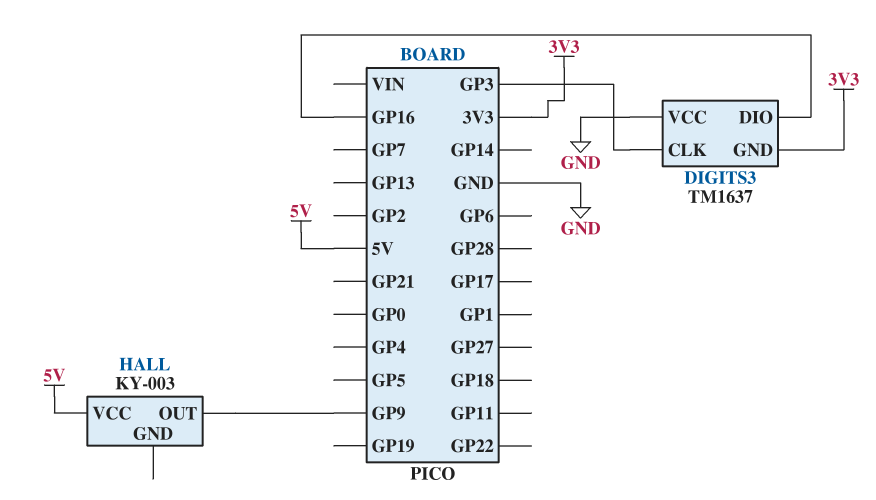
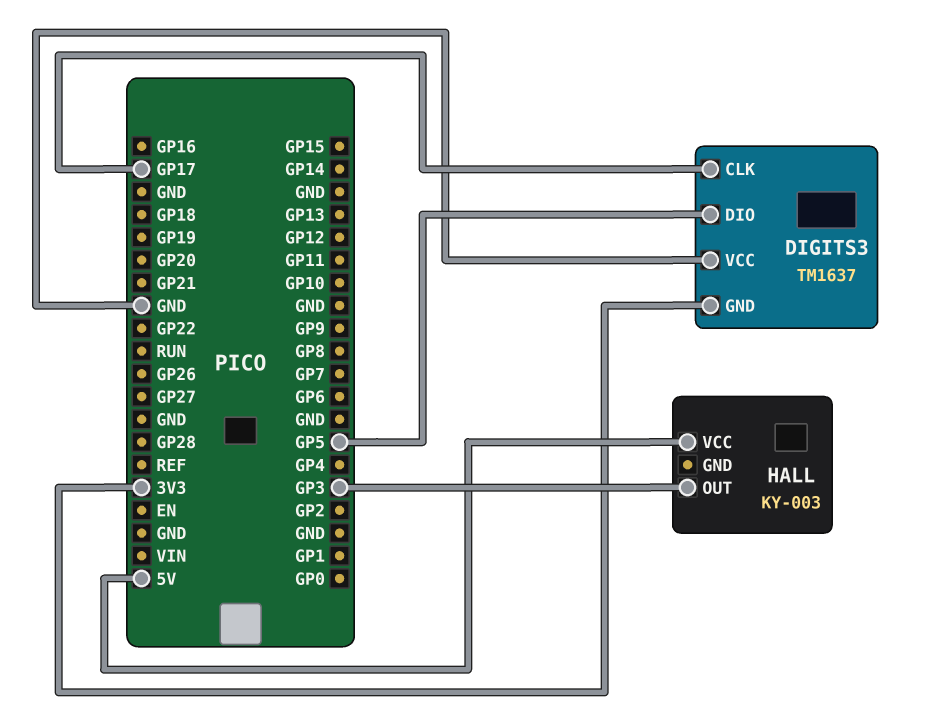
DIGITS3 pin CLK: GP3 -> GP17
DIGITS3 pin DIO: GP16 -> GP5
HALL pin OUT: GP9 -> GP3

